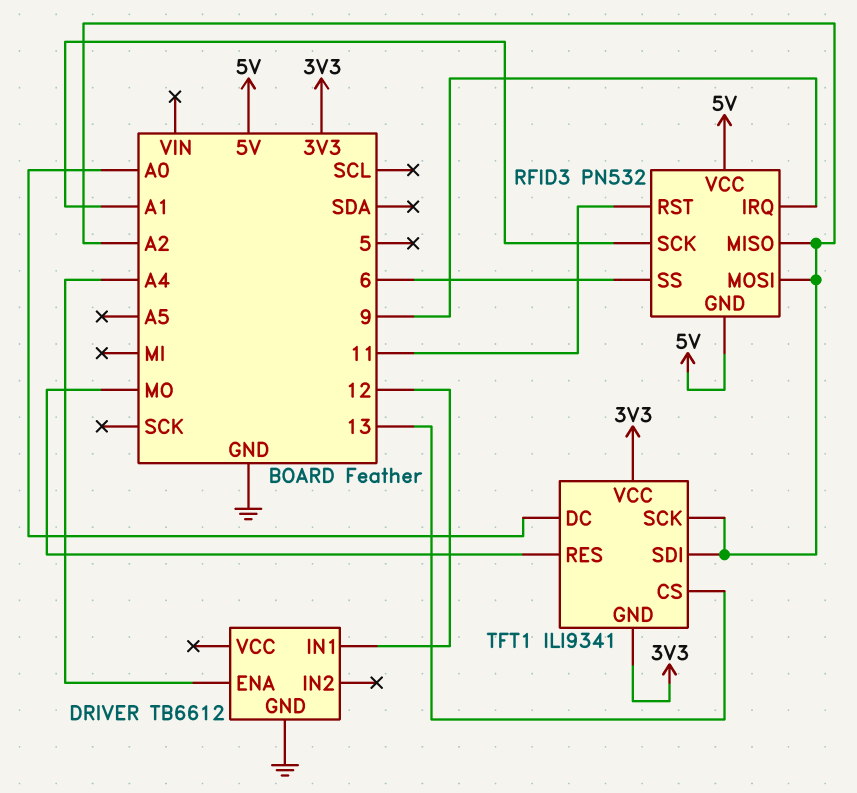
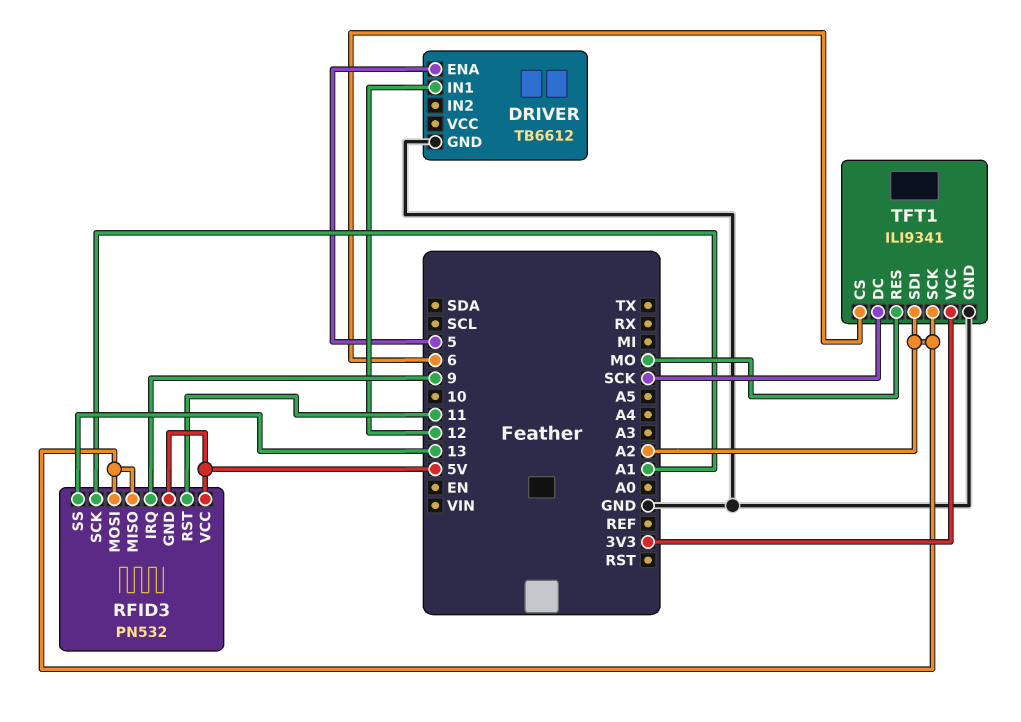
DRIVER pin ENA: A4 -> 5
RFID3 pin SS: 6 -> 13
TFT1 pin CS: 13 -> 6
TFT1 pin DC: A0 -> SCK
TFT1 pin GND: 3V3 -> GND

